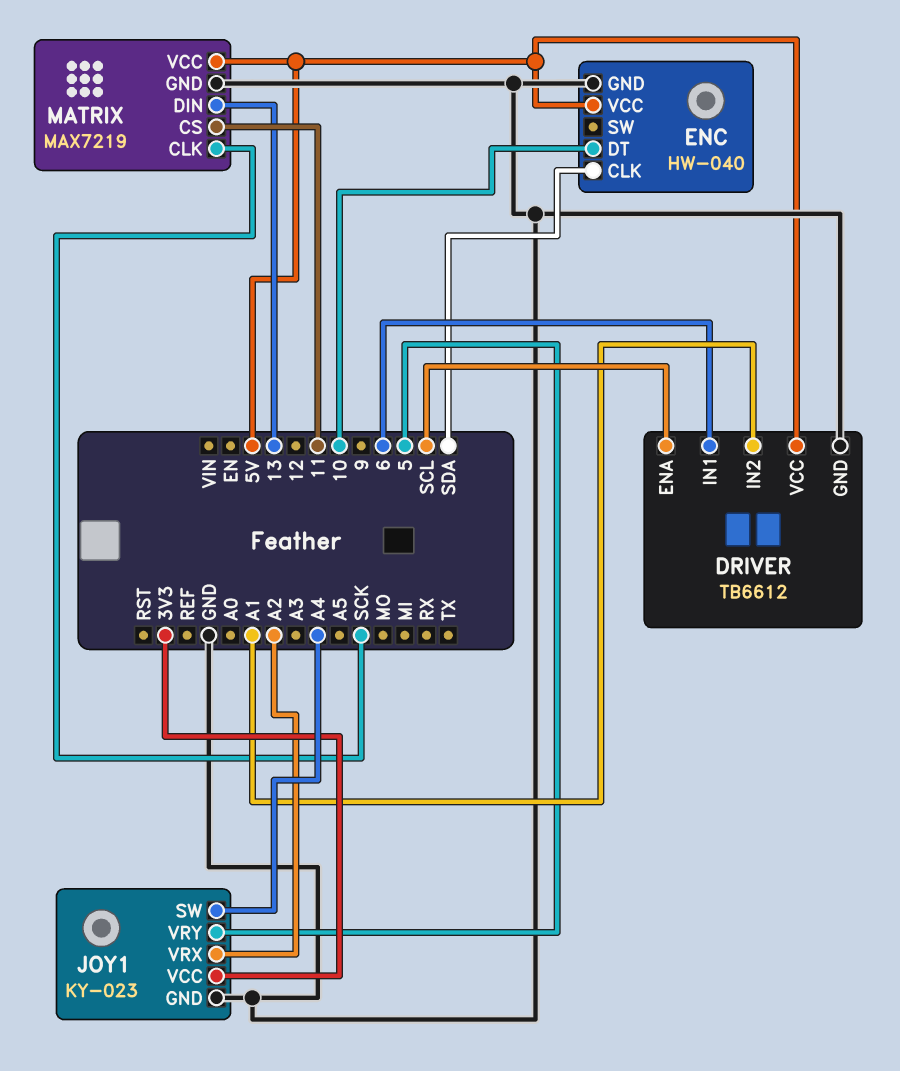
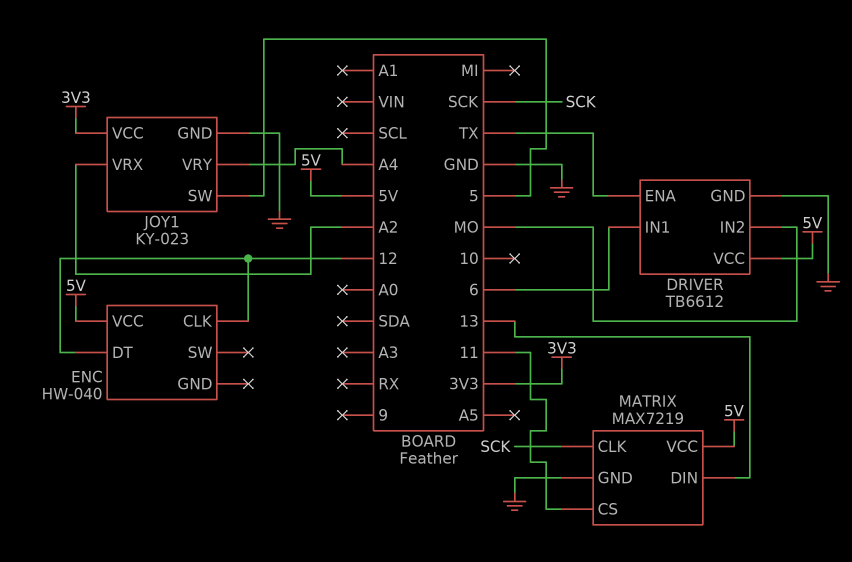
DRIVER pin ENA: SCL -> TX
DRIVER pin IN2: A1 -> MO
ENC pin CLK: SDA -> 12
ENC pin DT: 10 -> 12
ENC pin GND: GND -> none
JOY1 pin SW: A4 -> 5
JOY1 pin VRY: 5 -> A4

